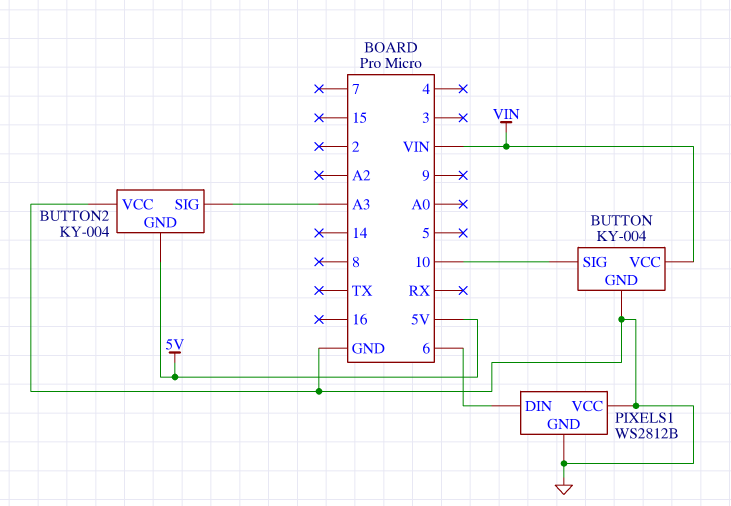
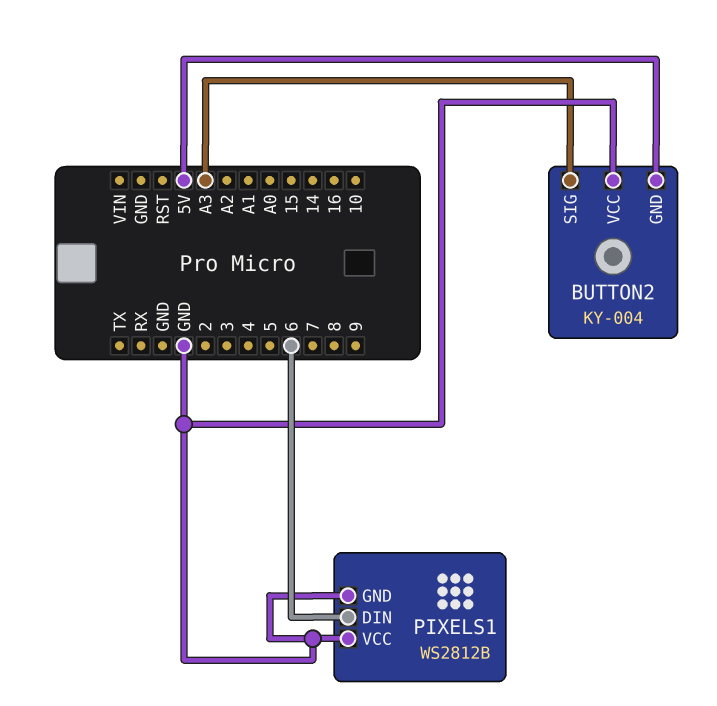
BUTTON: KY-004 -> none
BUTTON pin GND: GND -> none
BUTTON pin SIG: 10 -> none
BUTTON pin VCC: VIN -> none

